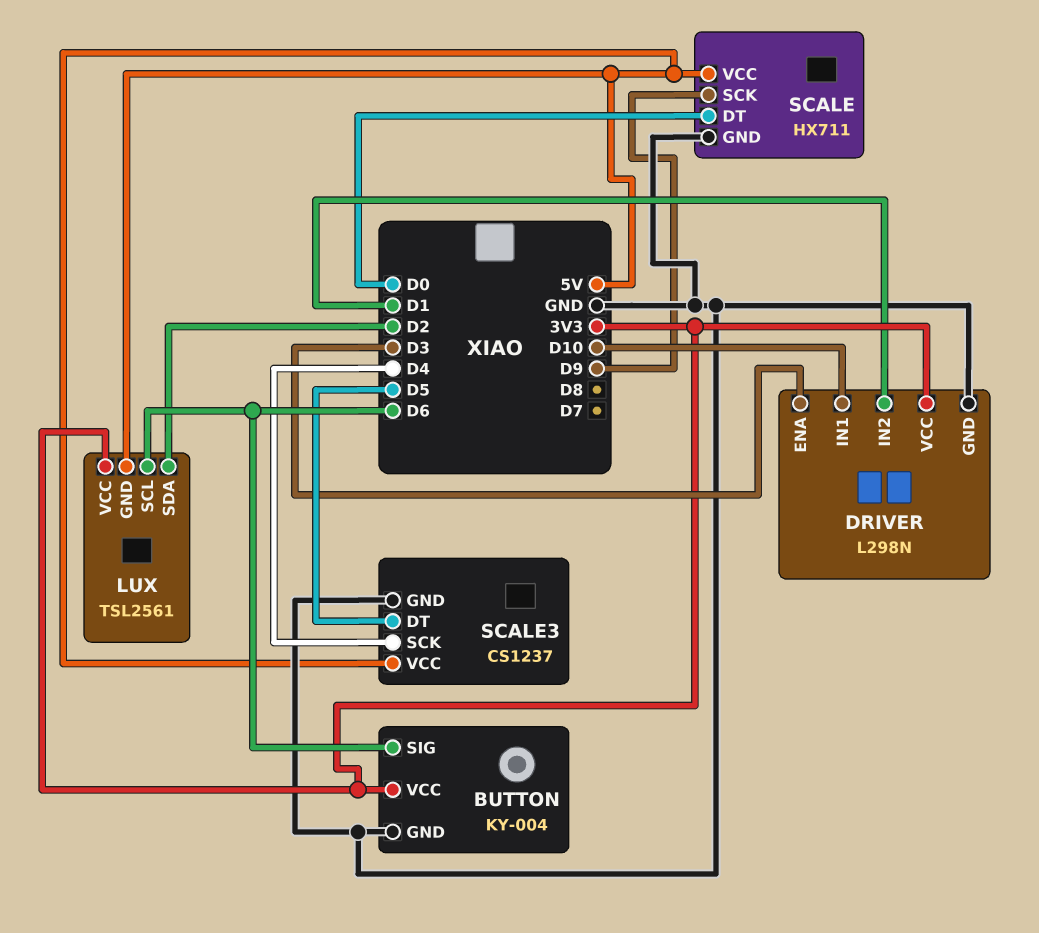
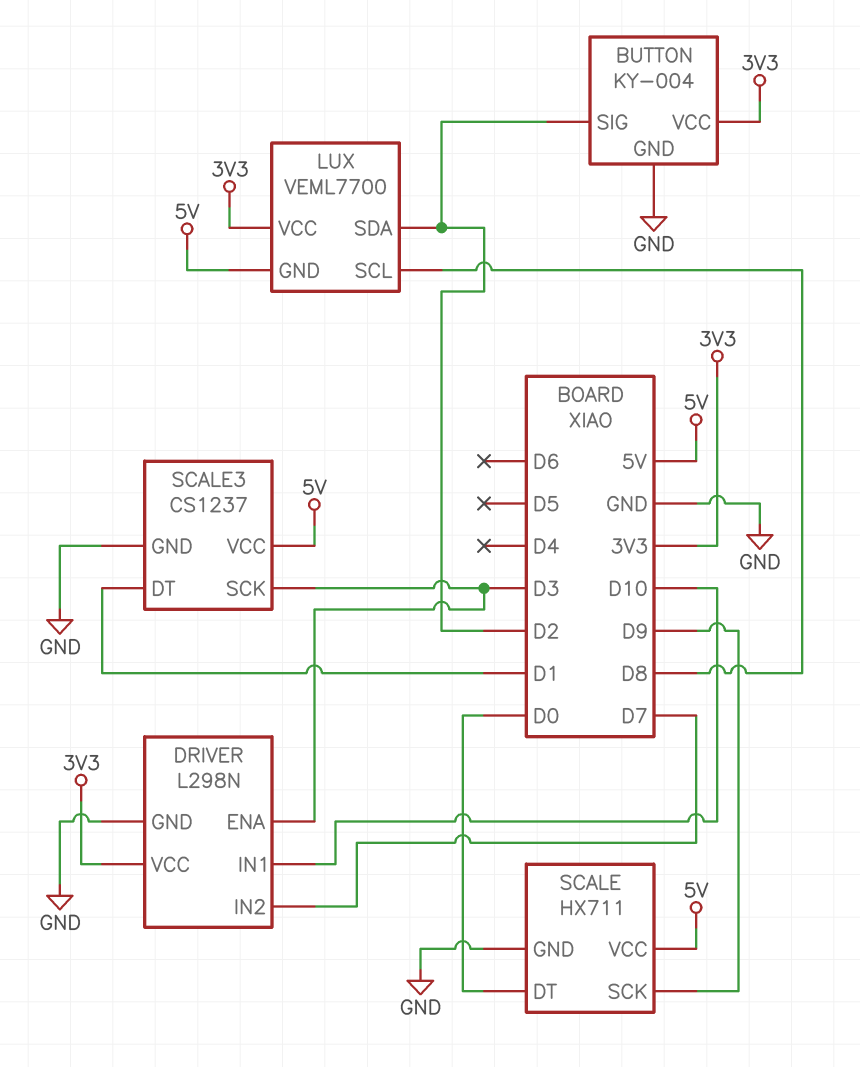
BUTTON pin SIG: D6 -> D2
DRIVER pin IN2: D1 -> D7
LUX: TSL2561 -> VEML7700
LUX pin SCL: D6 -> D8
SCALE3 pin DT: D5 -> D1
SCALE3 pin SCK: D4 -> D3

